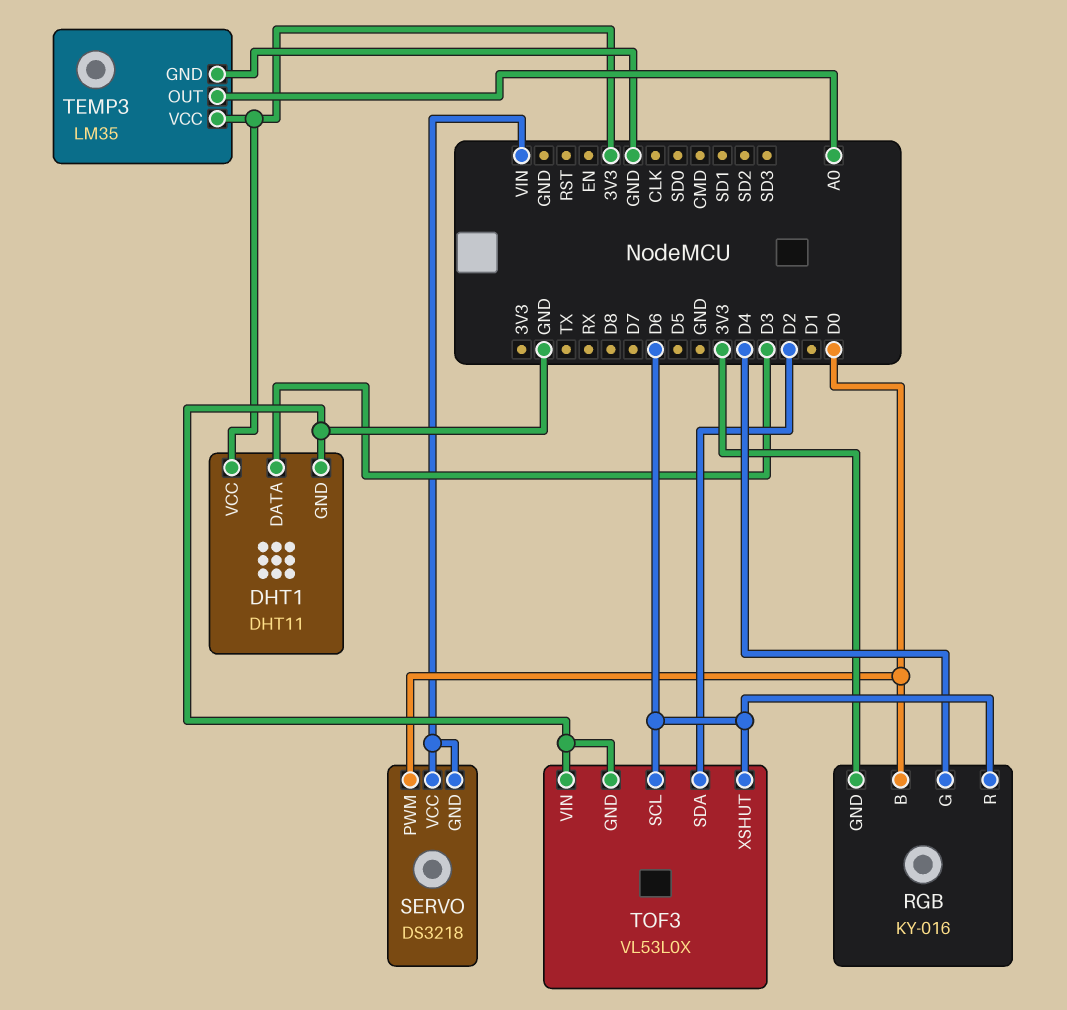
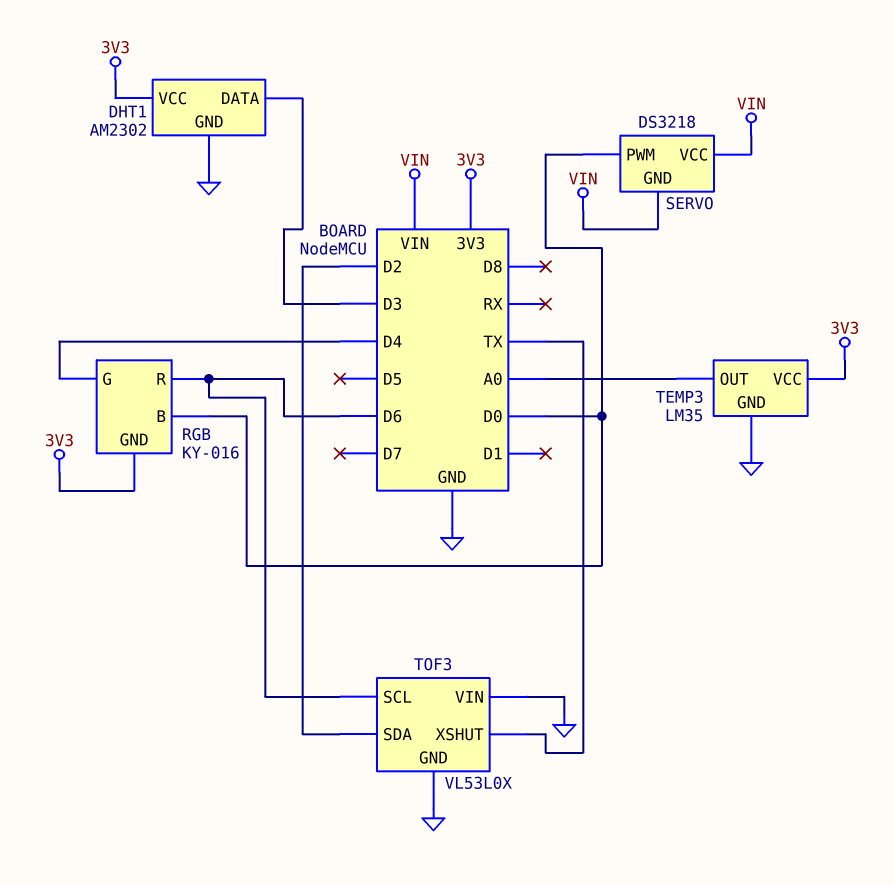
DHT1: DHT11 -> AM2302
TOF3 pin XSHUT: D6 -> TX

